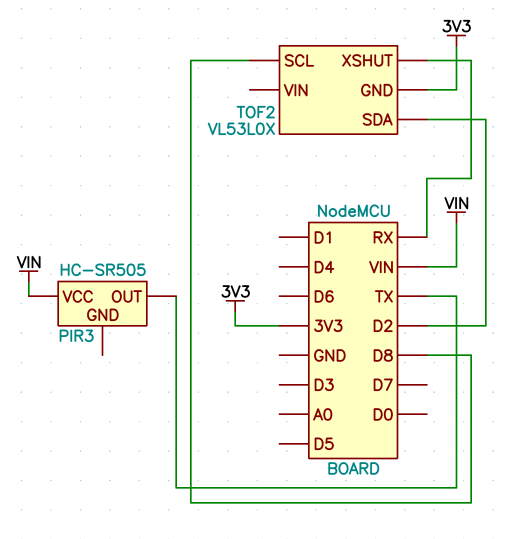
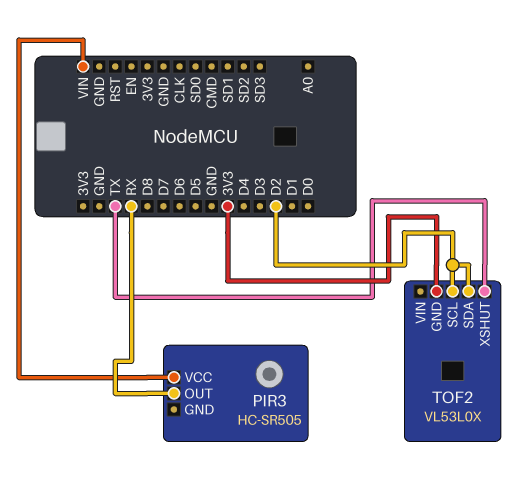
PIR3 pin OUT: TX -> RX
TOF2 pin SCL: D8 -> D2
TOF2 pin XSHUT: RX -> TX

